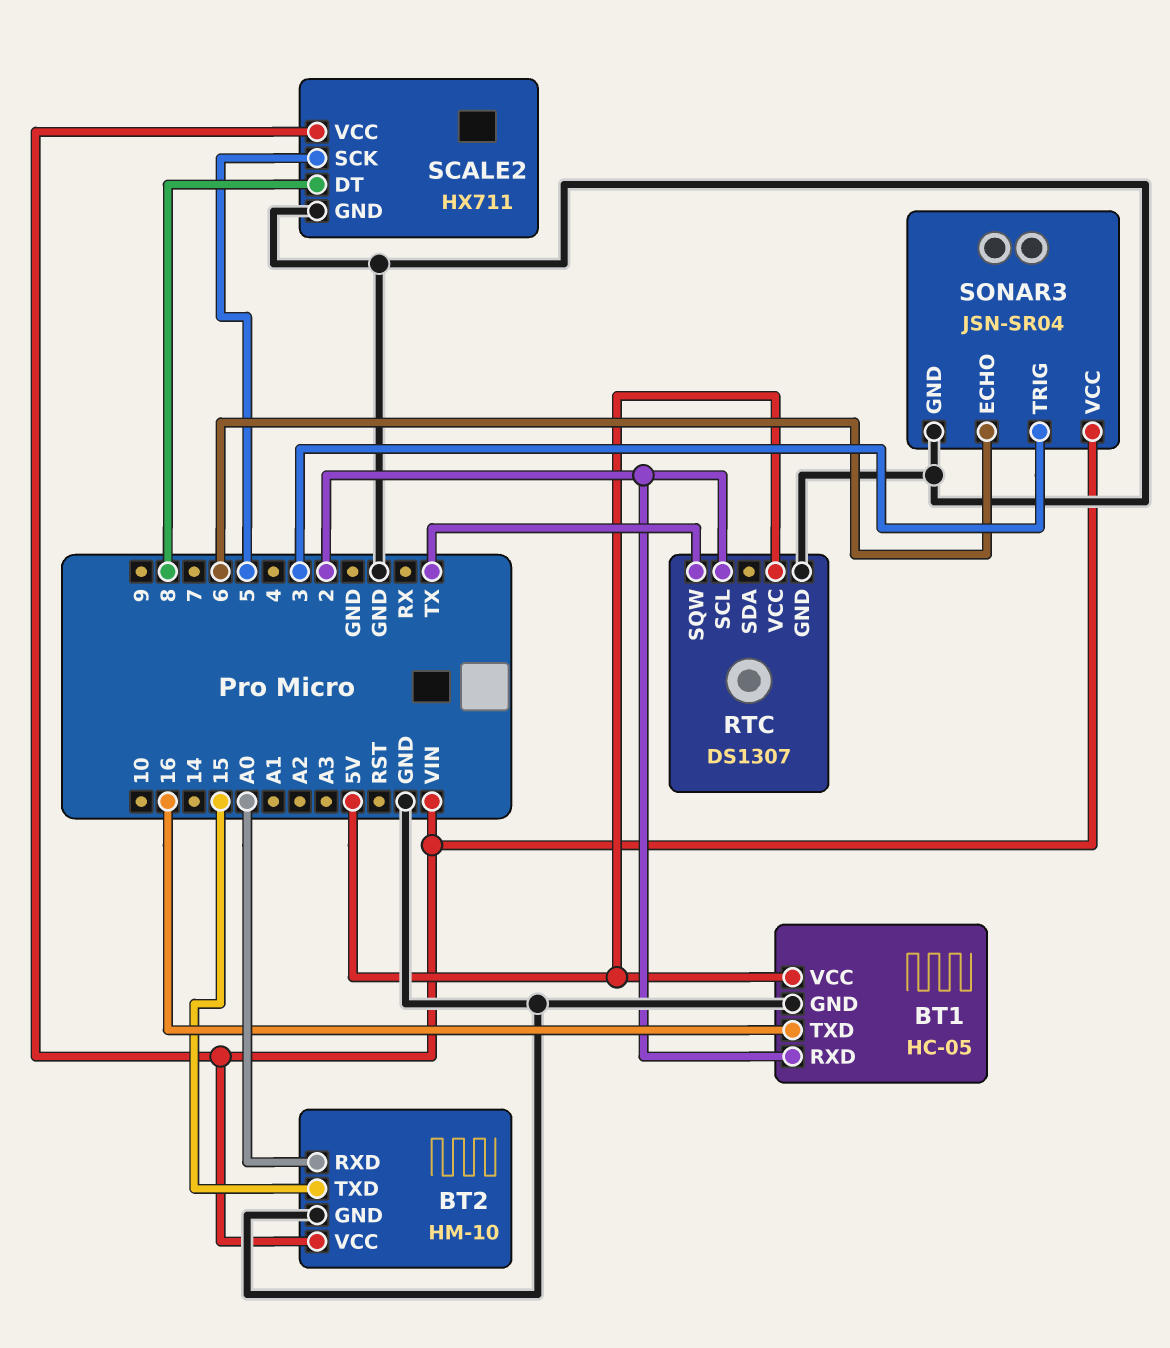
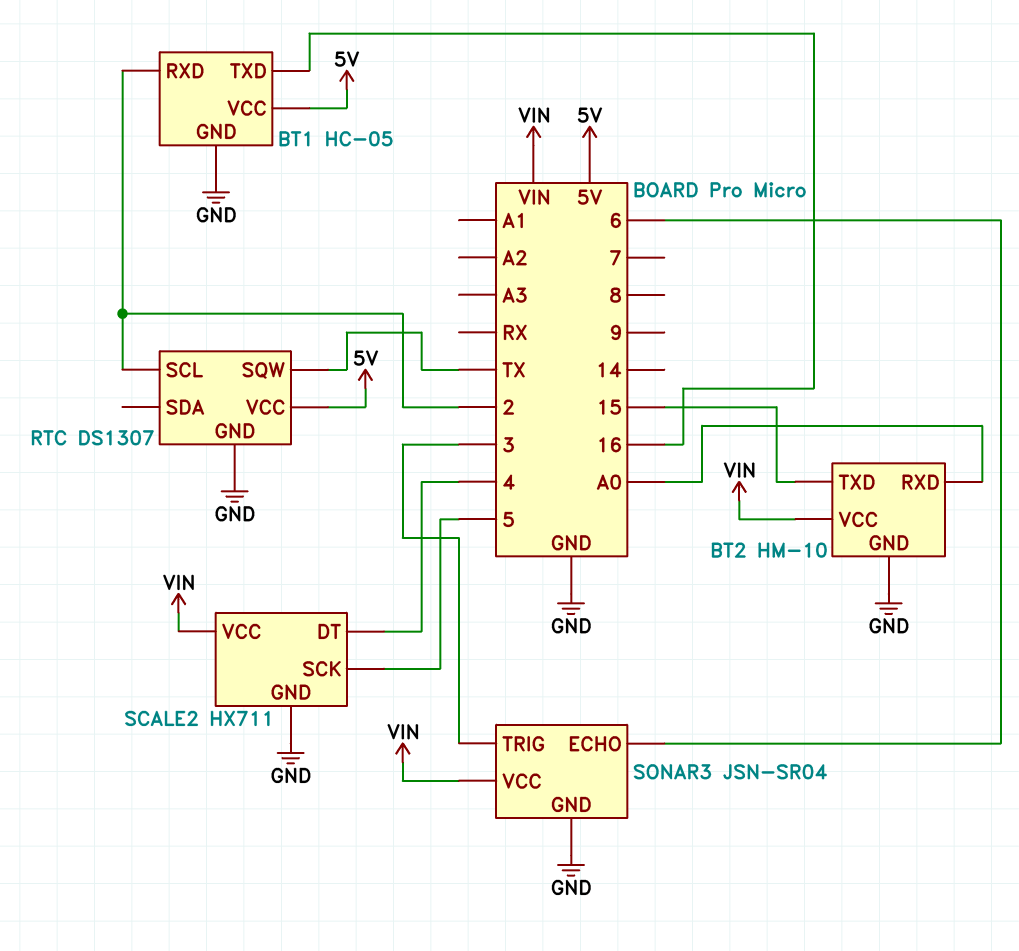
SCALE2 pin DT: 8 -> 4

